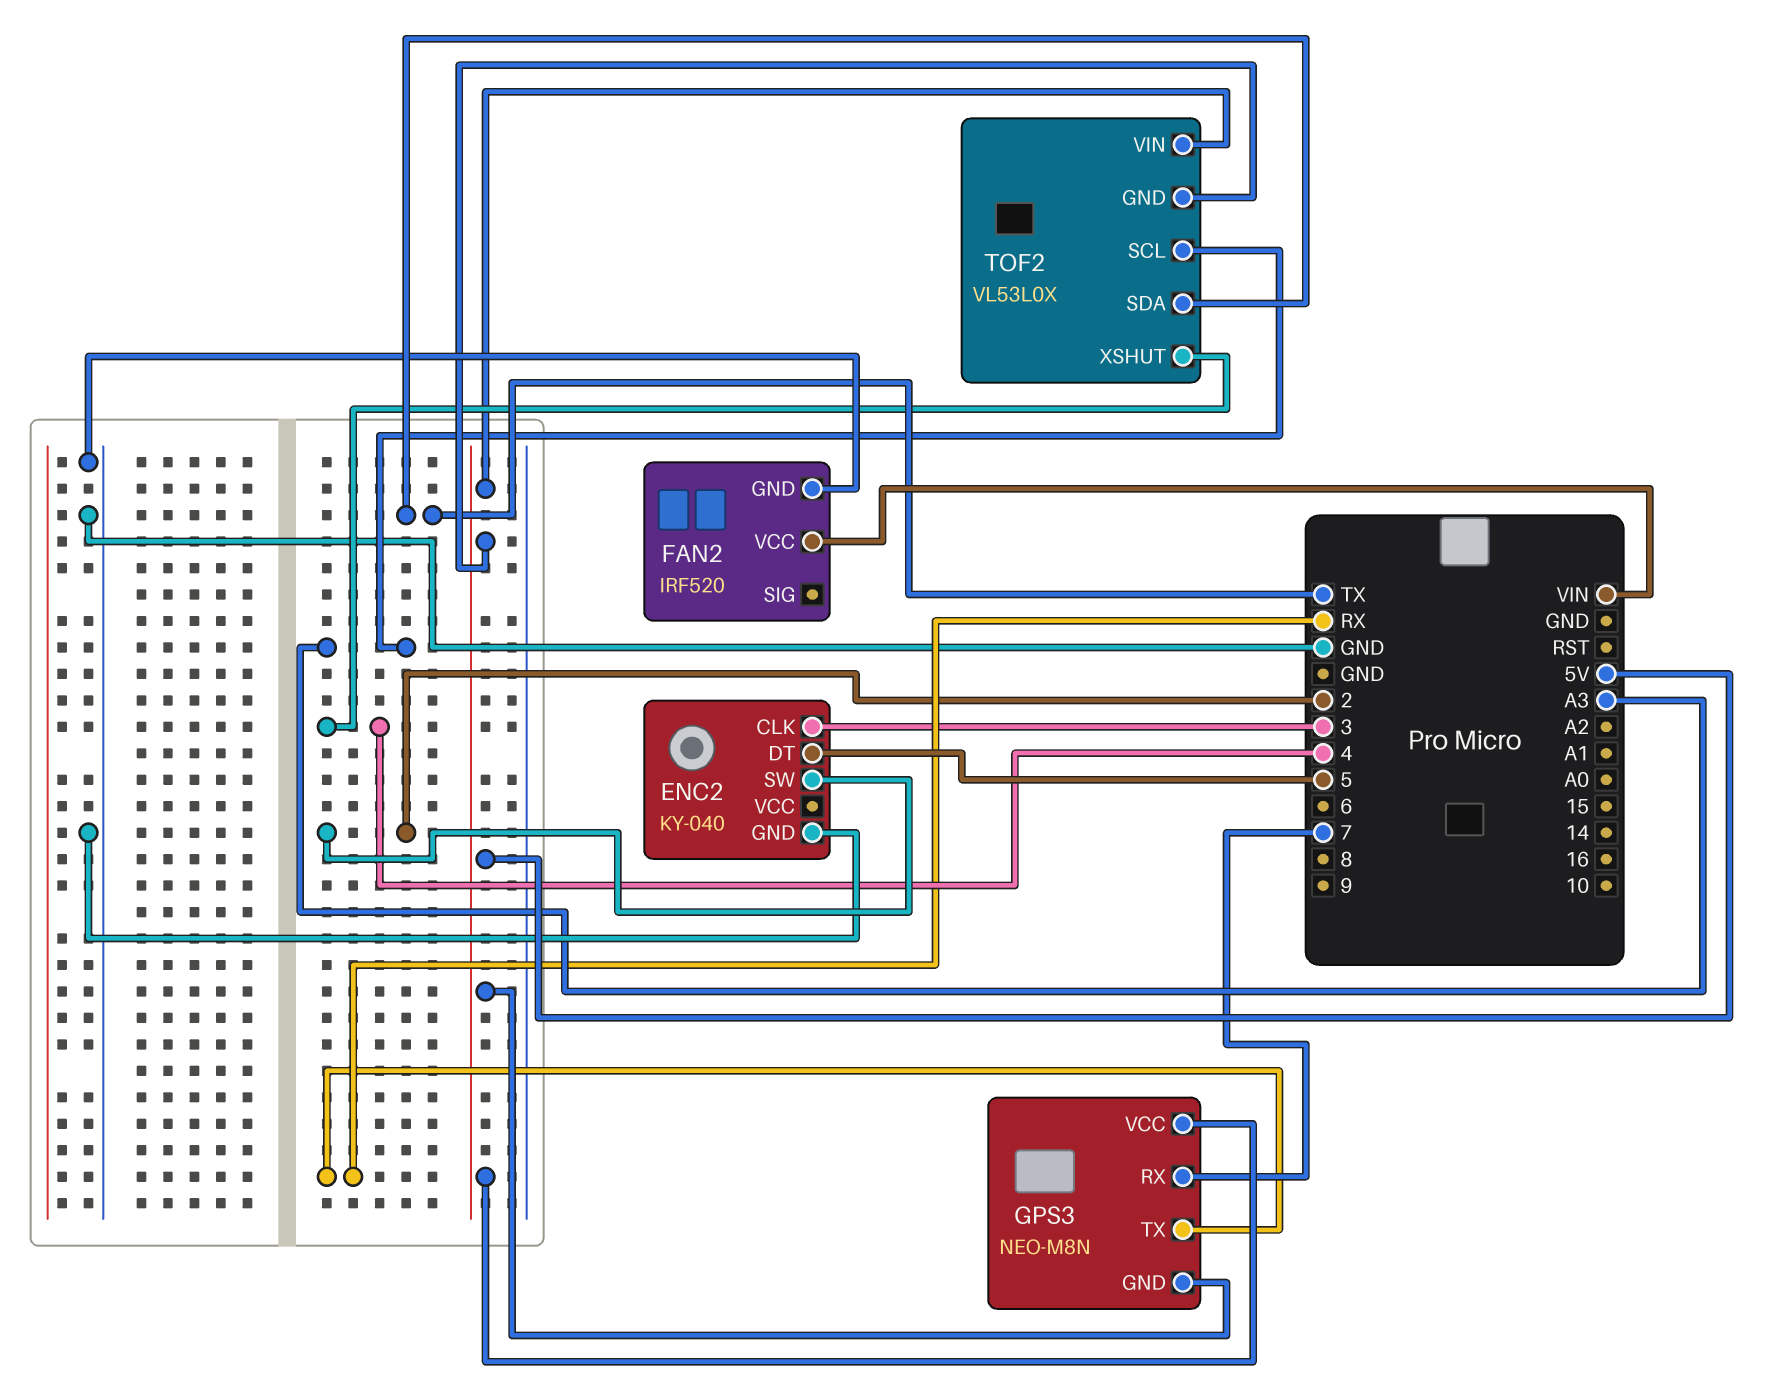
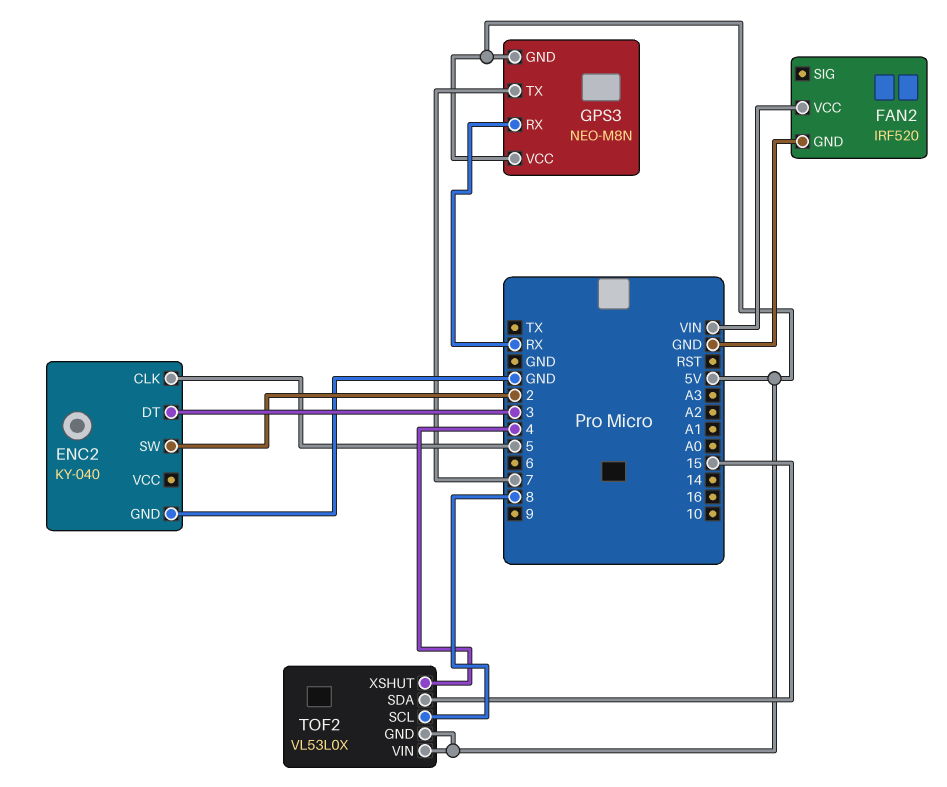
ENC2 pin CLK: 3 -> 5
ENC2 pin DT: 5 -> 3
GPS3 pin RX: 7 -> RX
GPS3 pin TX: RX -> 7
TOF2 pin SCL: A3 -> 8
TOF2 pin SDA: TX -> 15

